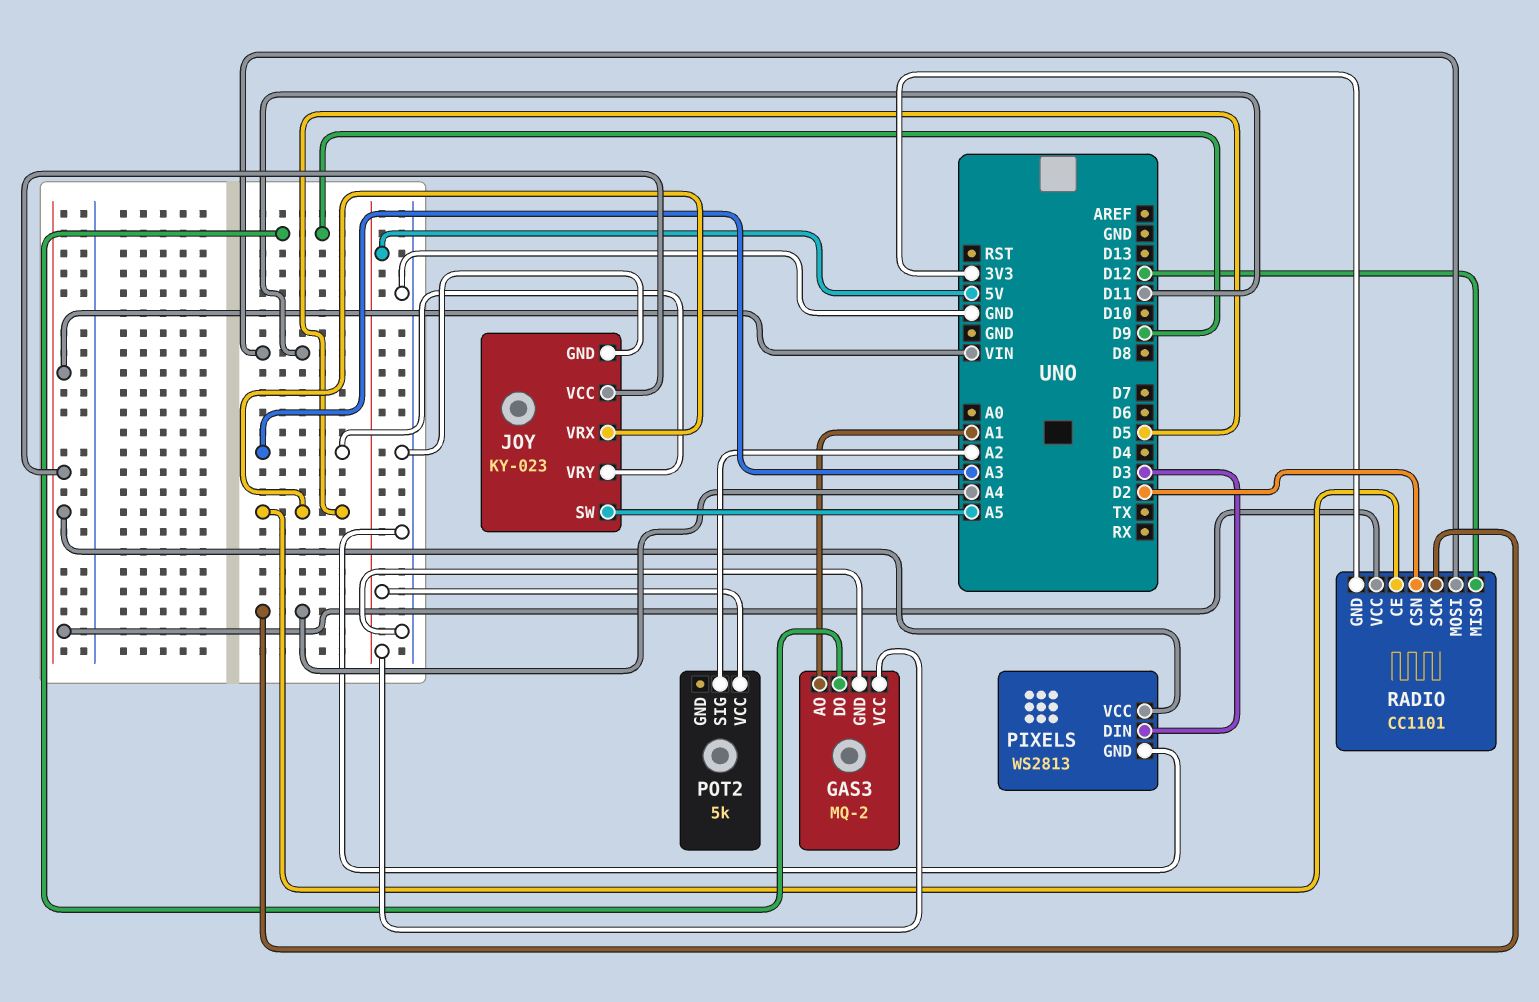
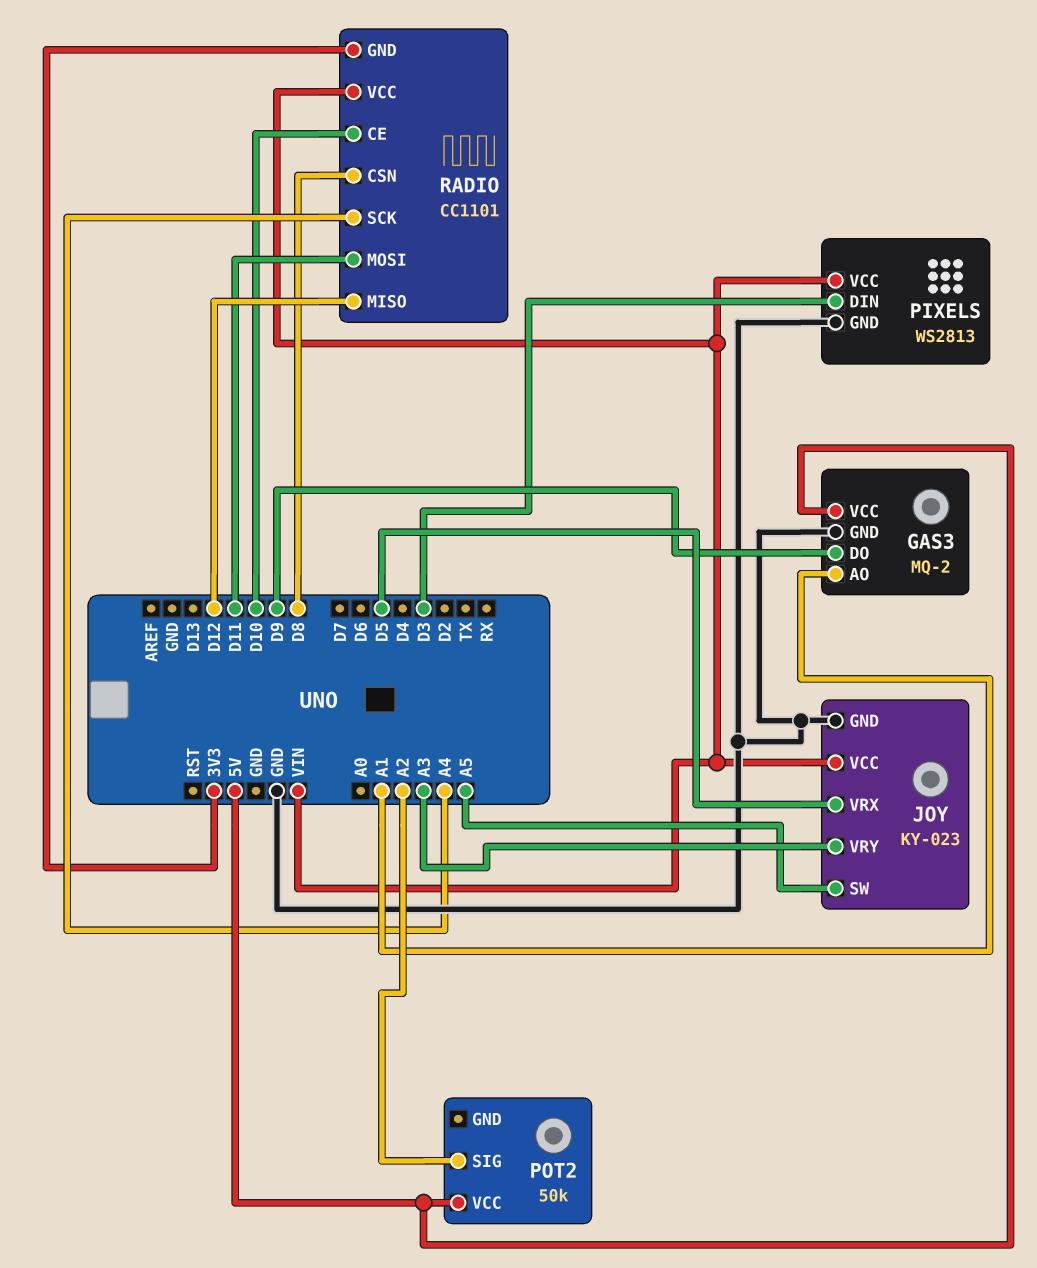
POT2: 5k -> 50k
RADIO pin CE: D5 -> D10
RADIO pin CSN: D2 -> D8

